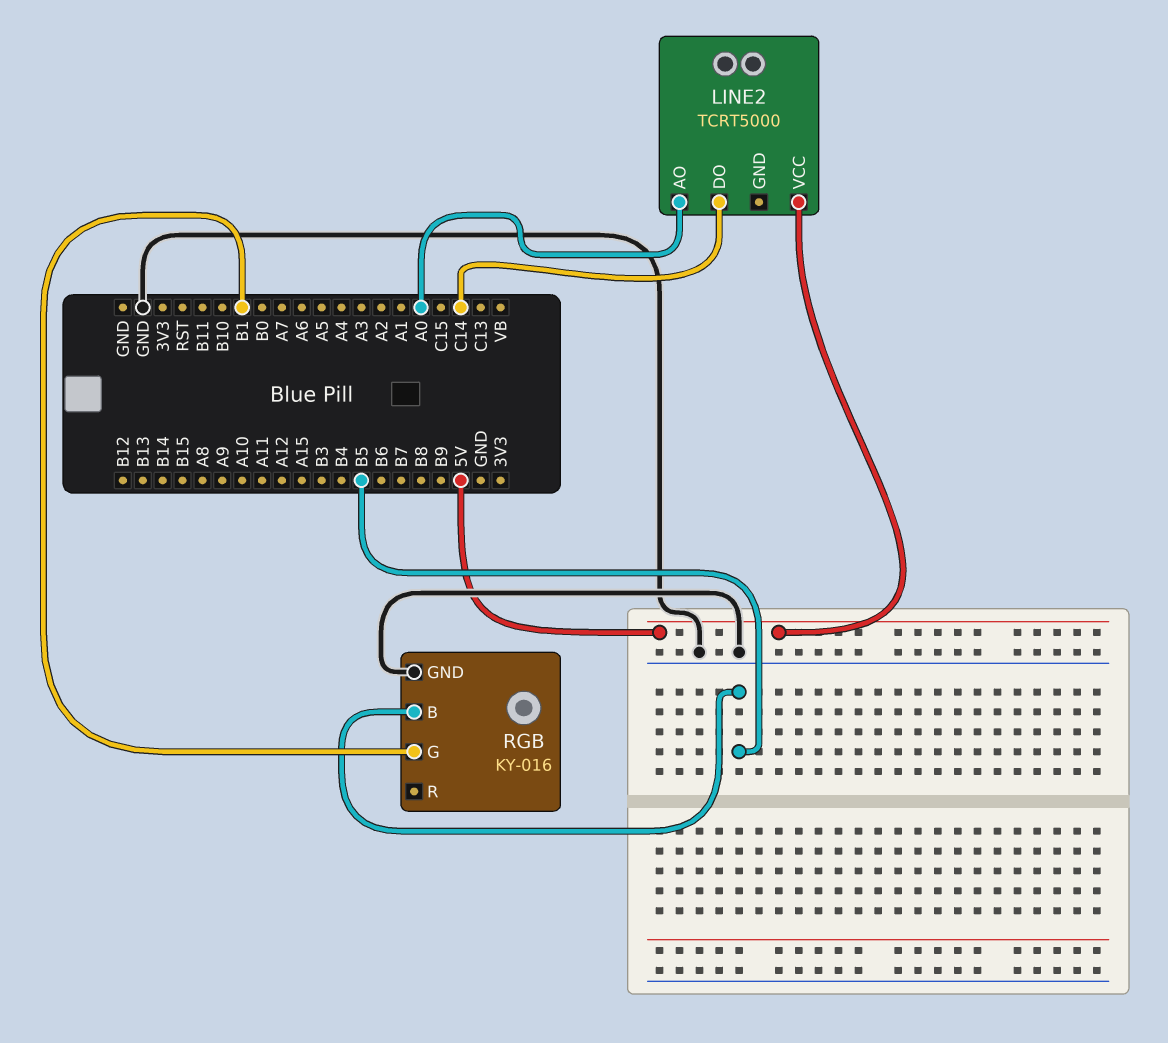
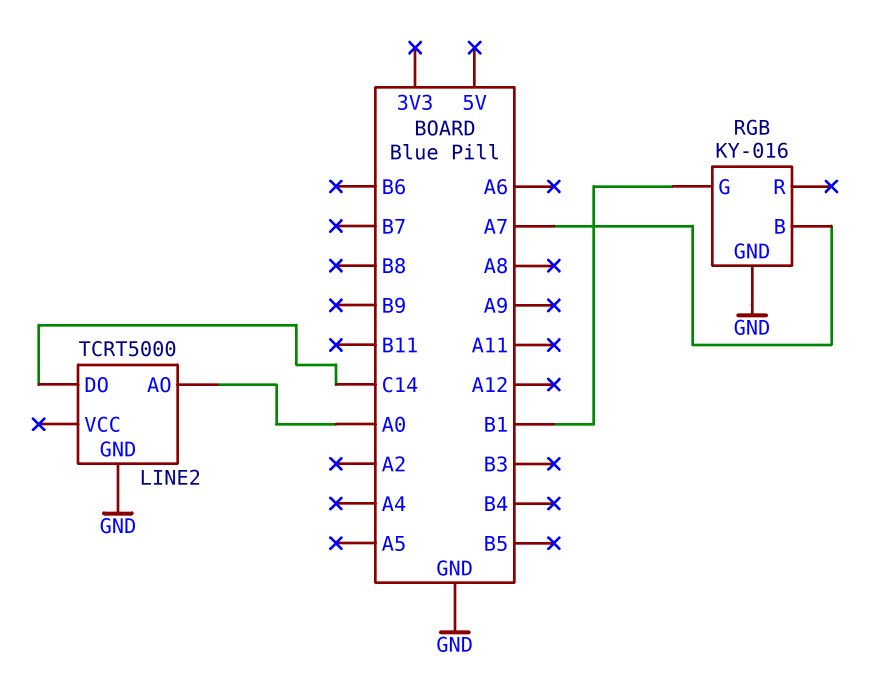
LINE2 pin GND: none -> GND
LINE2 pin VCC: 5V -> none
RGB pin B: B5 -> A7

